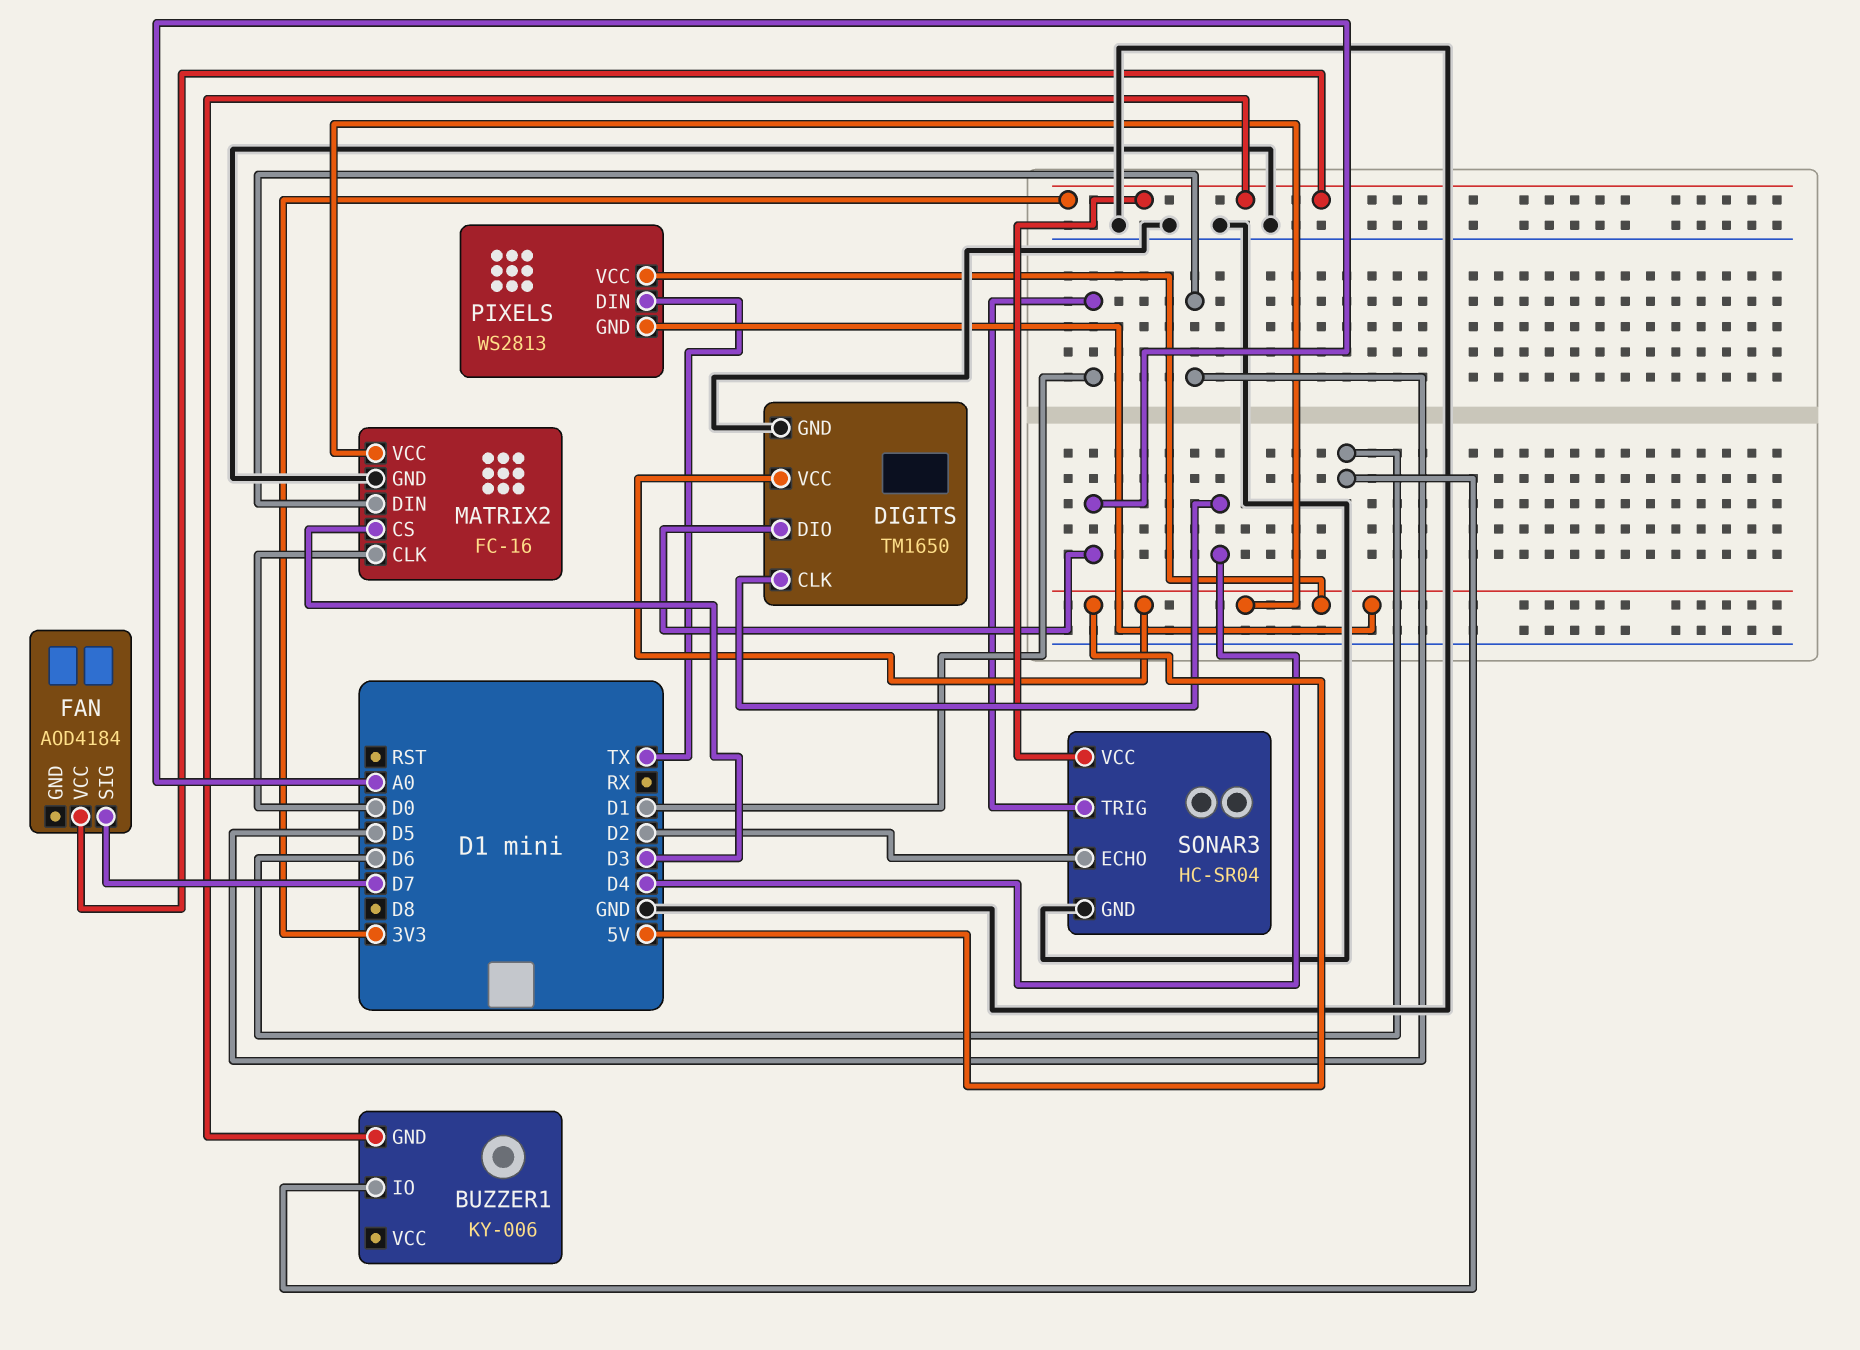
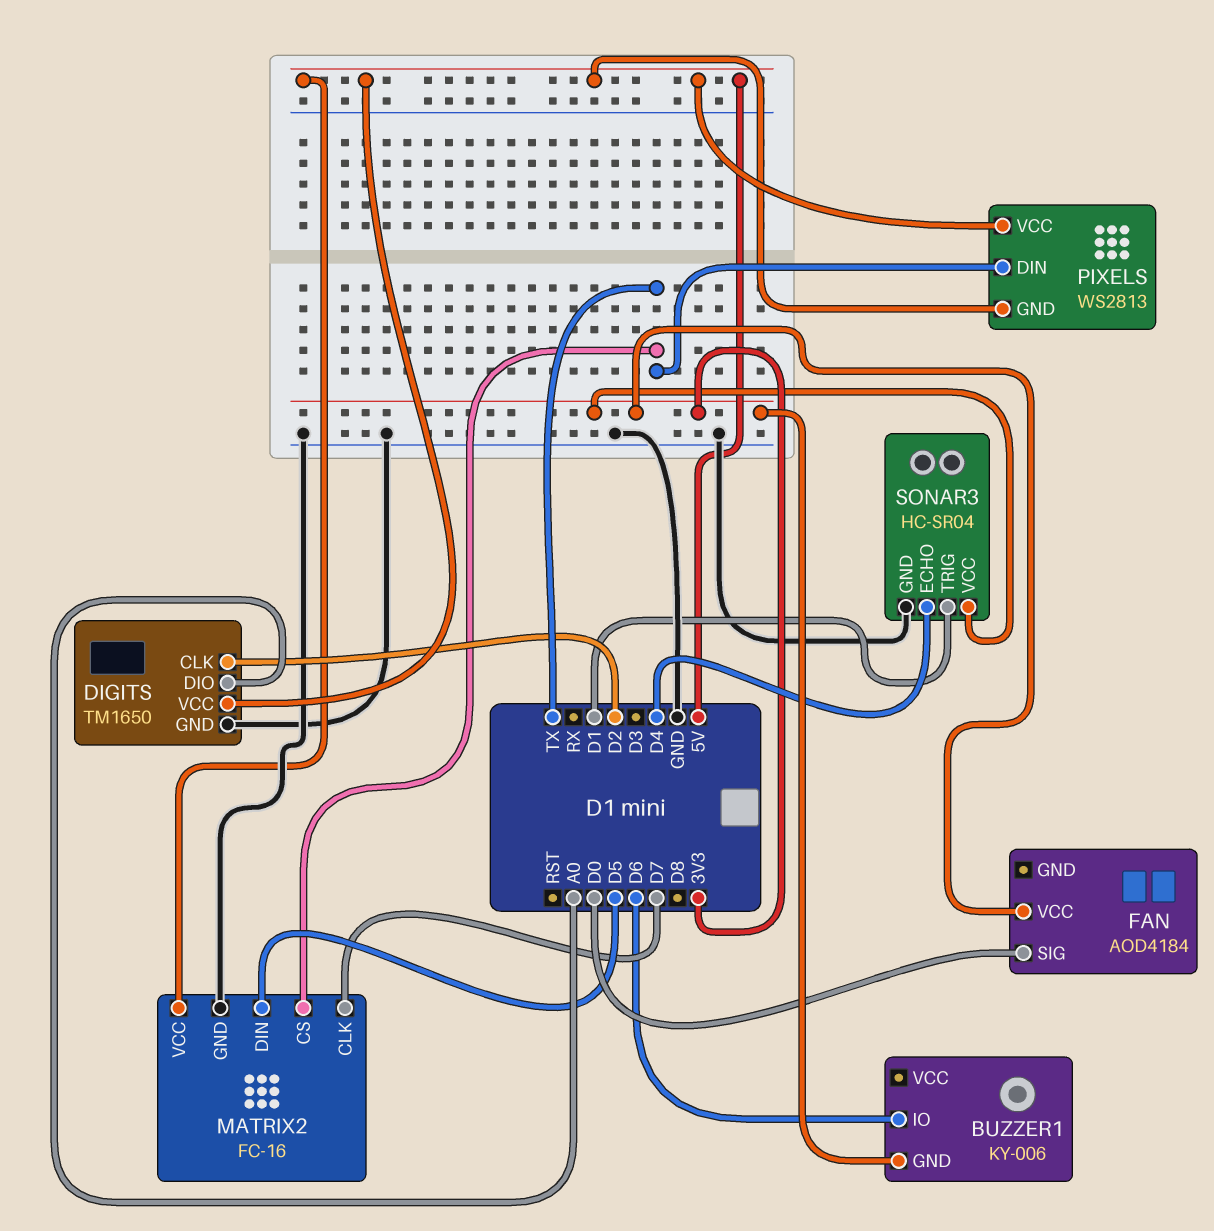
DIGITS pin CLK: D4 -> D2
FAN pin SIG: D7 -> D0
MATRIX2 pin CLK: D0 -> D7
MATRIX2 pin CS: D3 -> TX
SONAR3 pin ECHO: D2 -> D4

